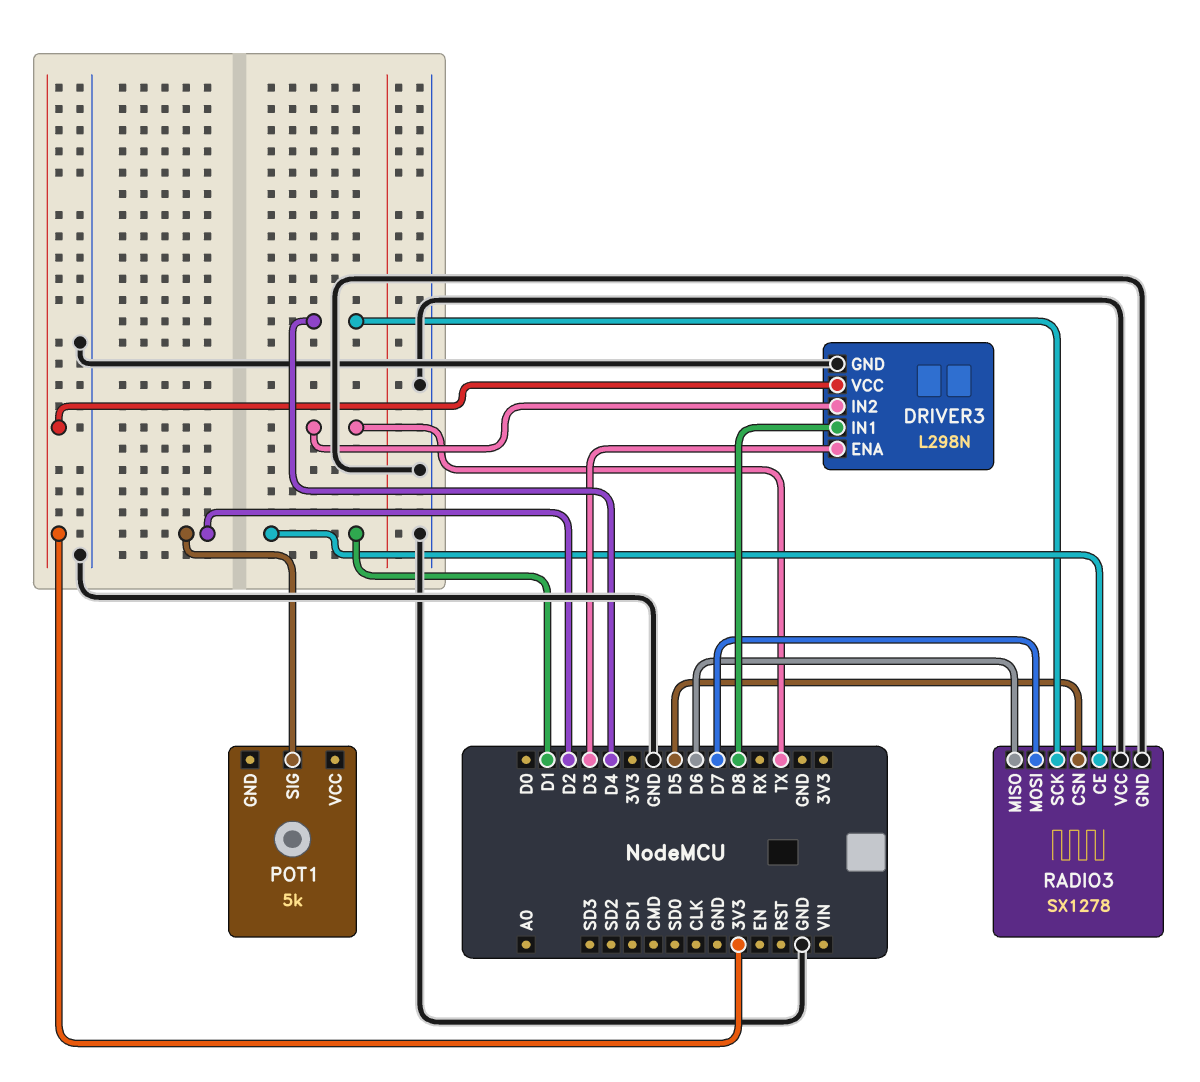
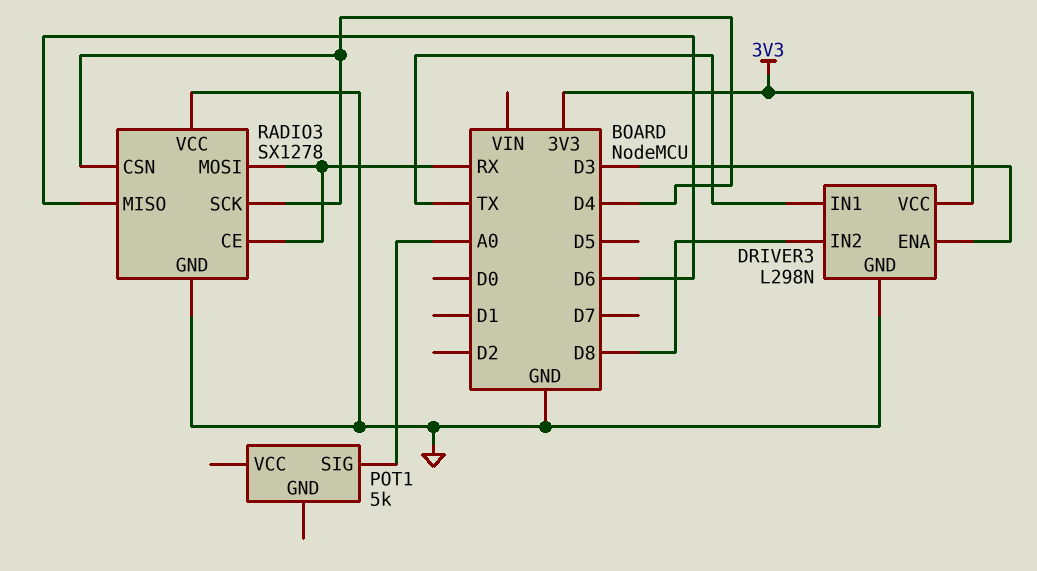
DRIVER3 pin IN1: D8 -> TX
DRIVER3 pin IN2: TX -> D8
POT1 pin SIG: D2 -> A0
RADIO3 pin CE: D1 -> RX
RADIO3 pin CSN: D5 -> D4
RADIO3 pin MOSI: D7 -> RX

